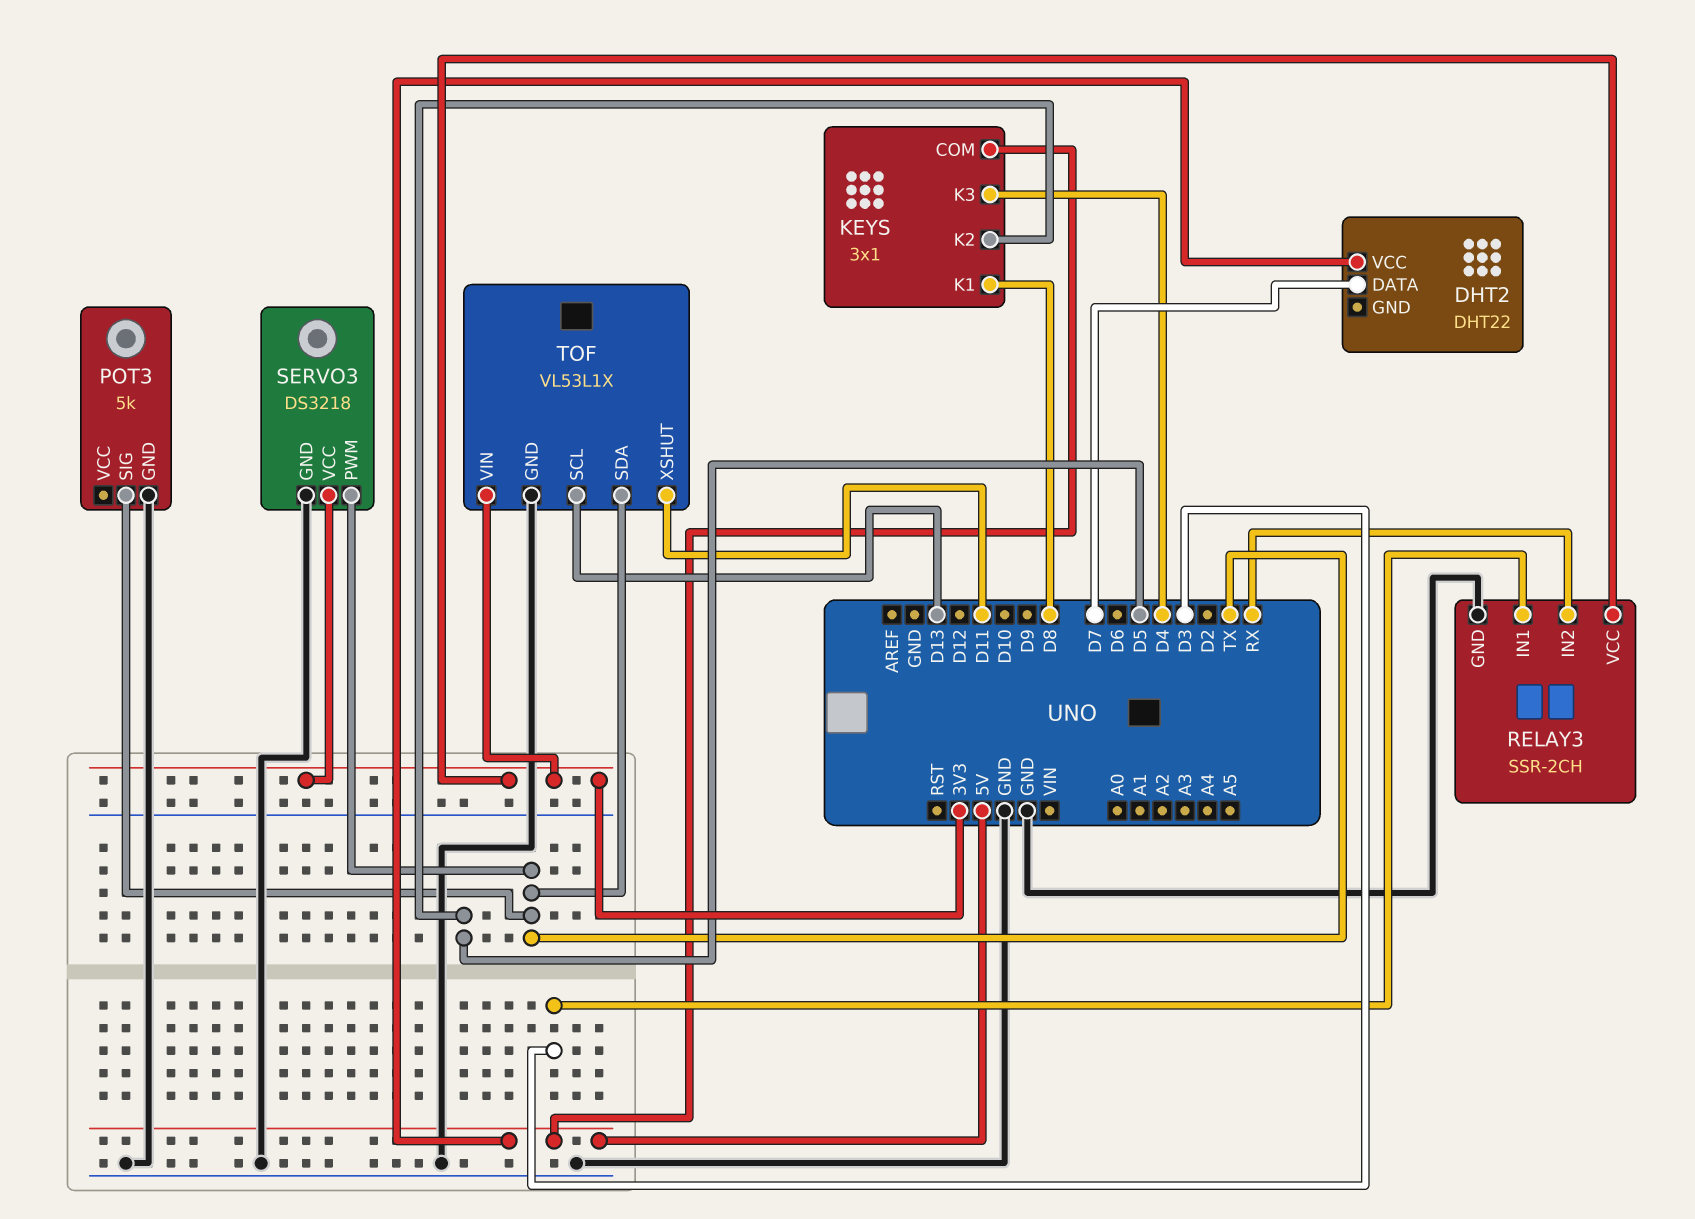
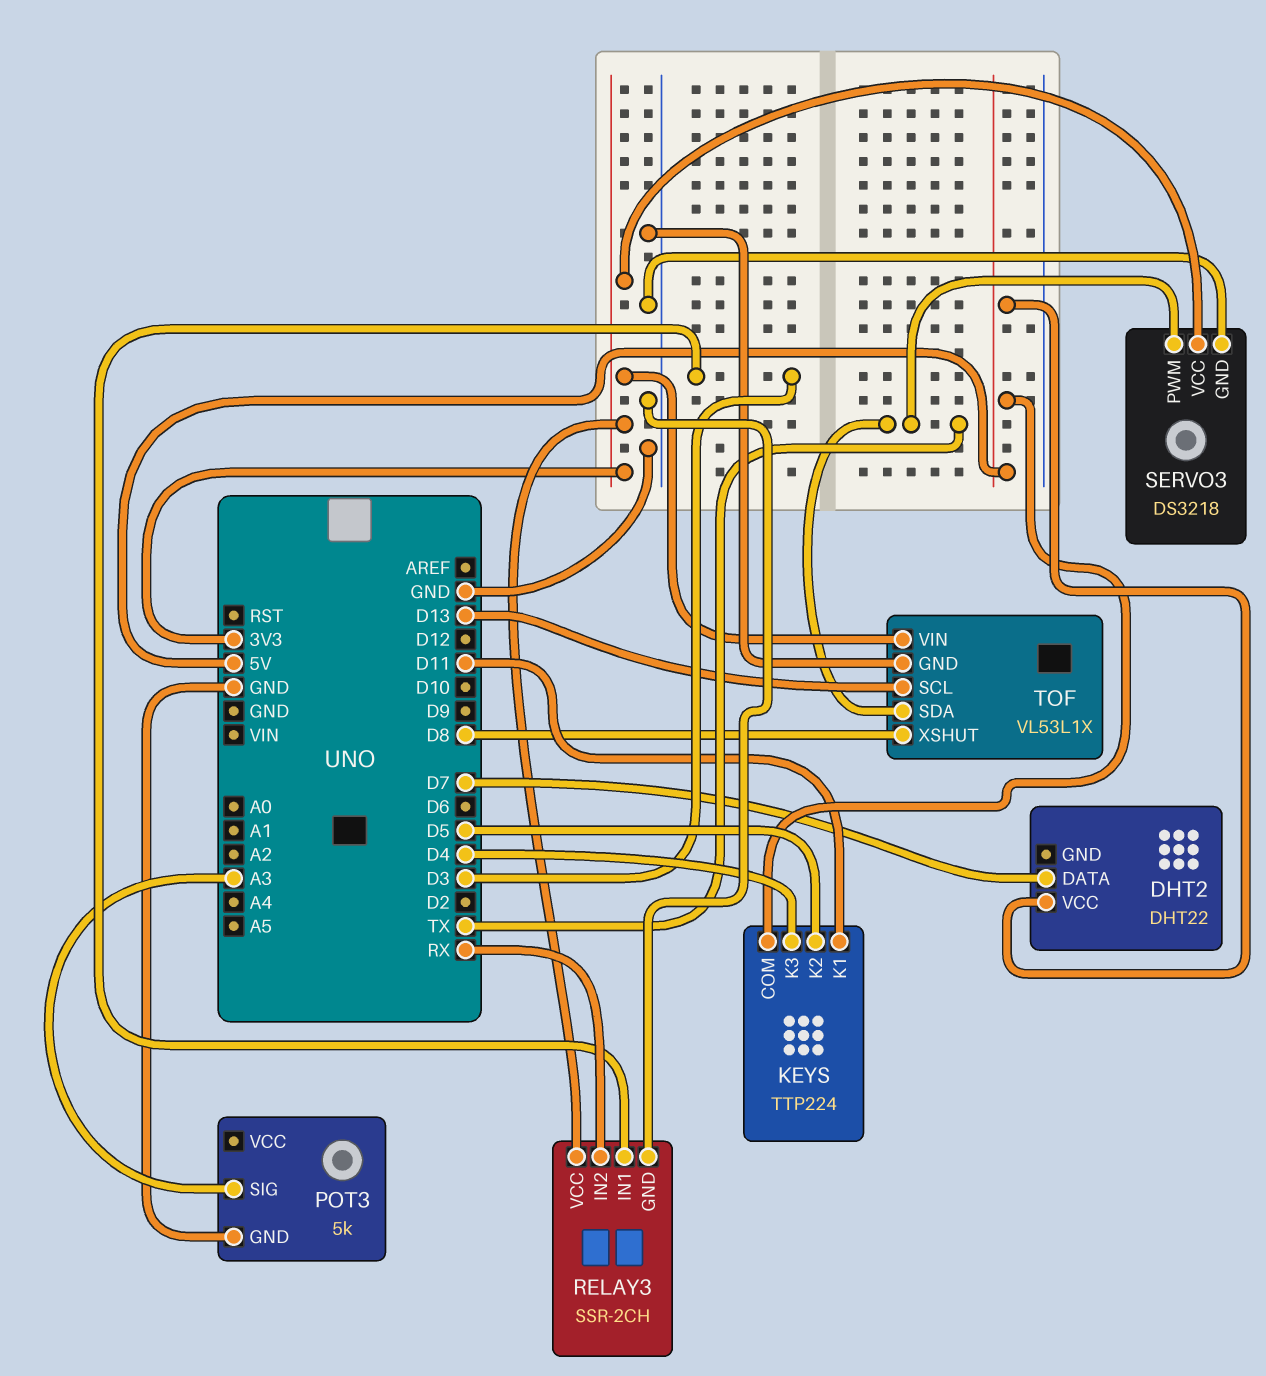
KEYS: 3x1 -> TTP224
KEYS pin K1: D8 -> D11
POT3 pin SIG: TX -> A3
TOF pin XSHUT: D11 -> D8

